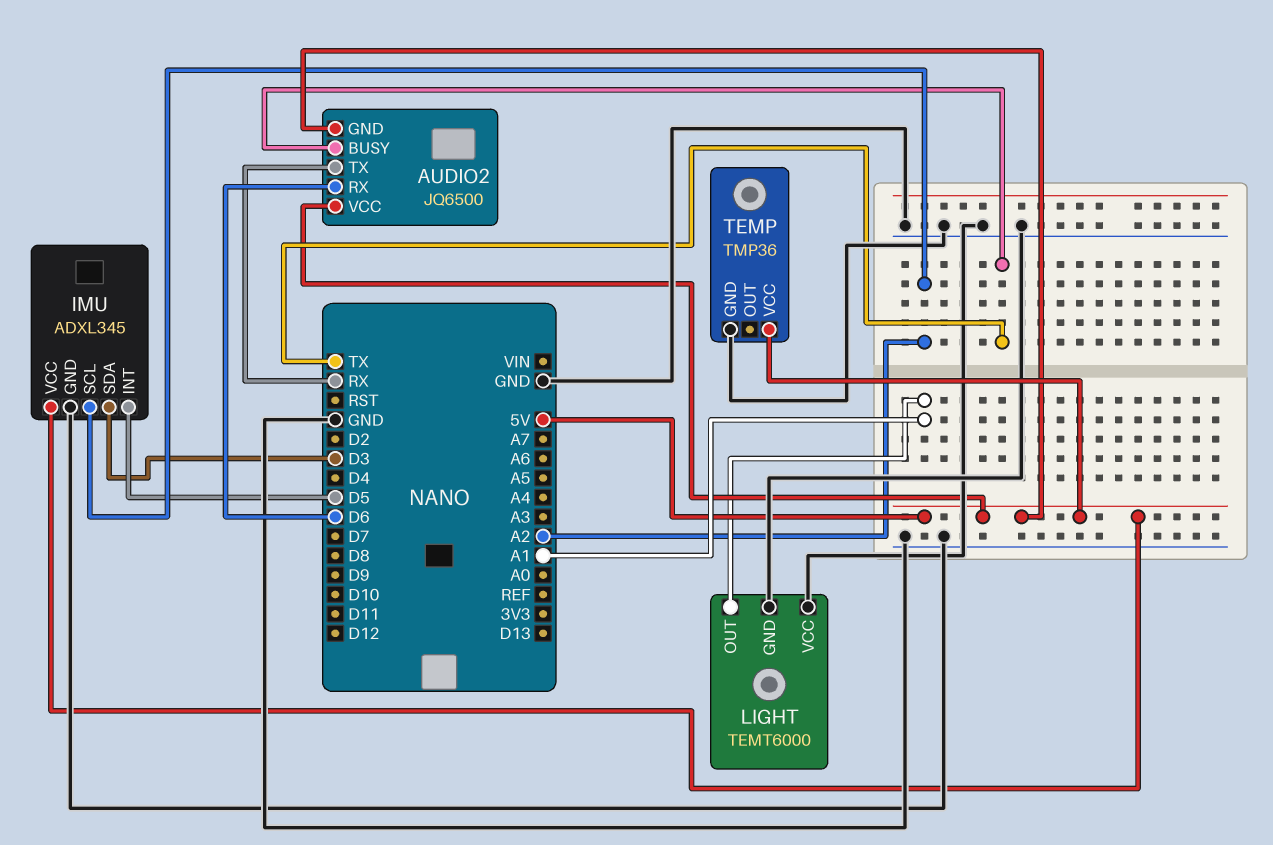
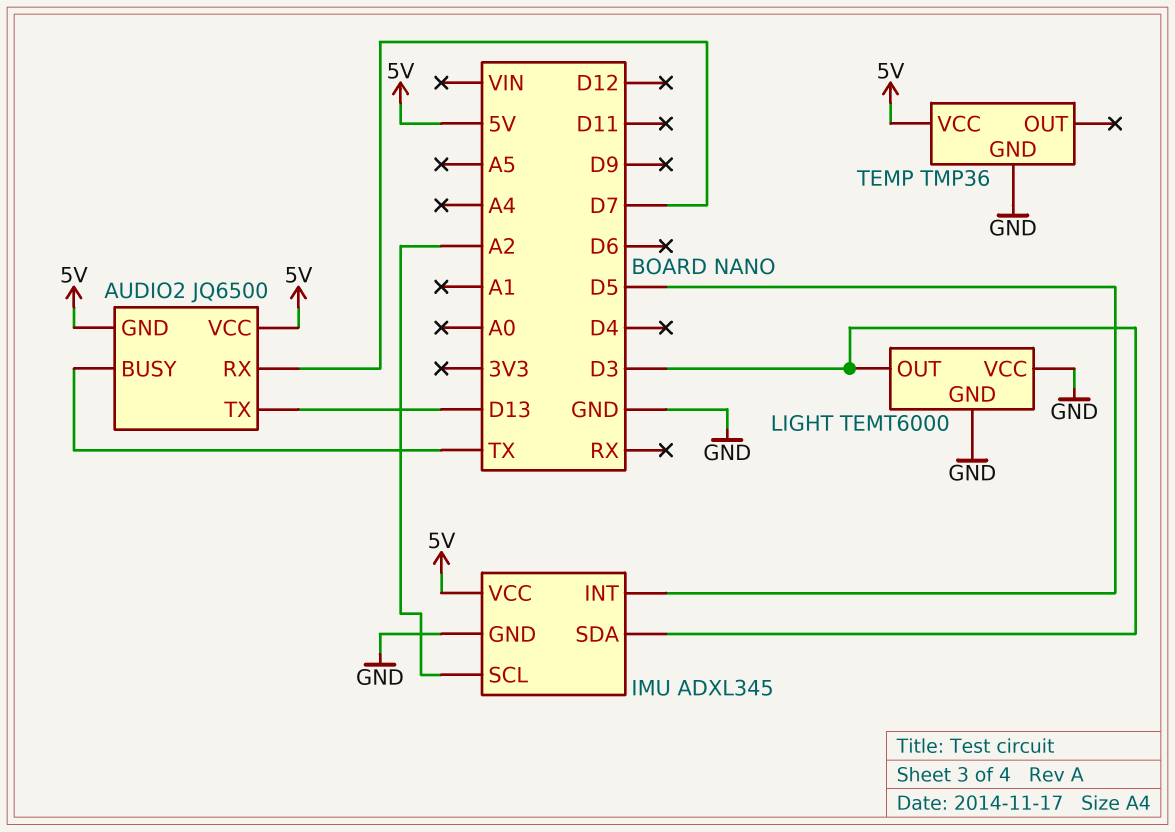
AUDIO2 pin RX: D6 -> D7
AUDIO2 pin TX: RX -> D13
LIGHT pin OUT: A1 -> D3

